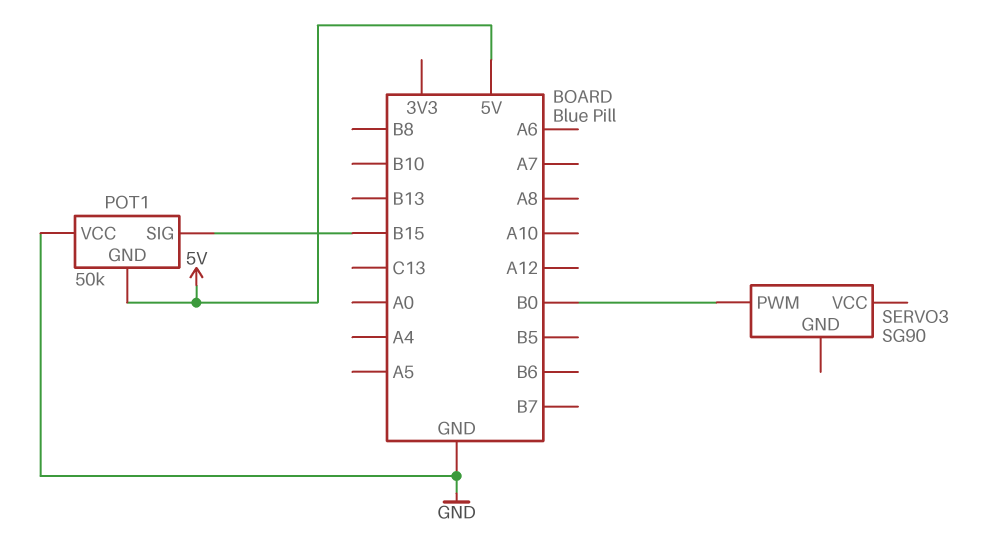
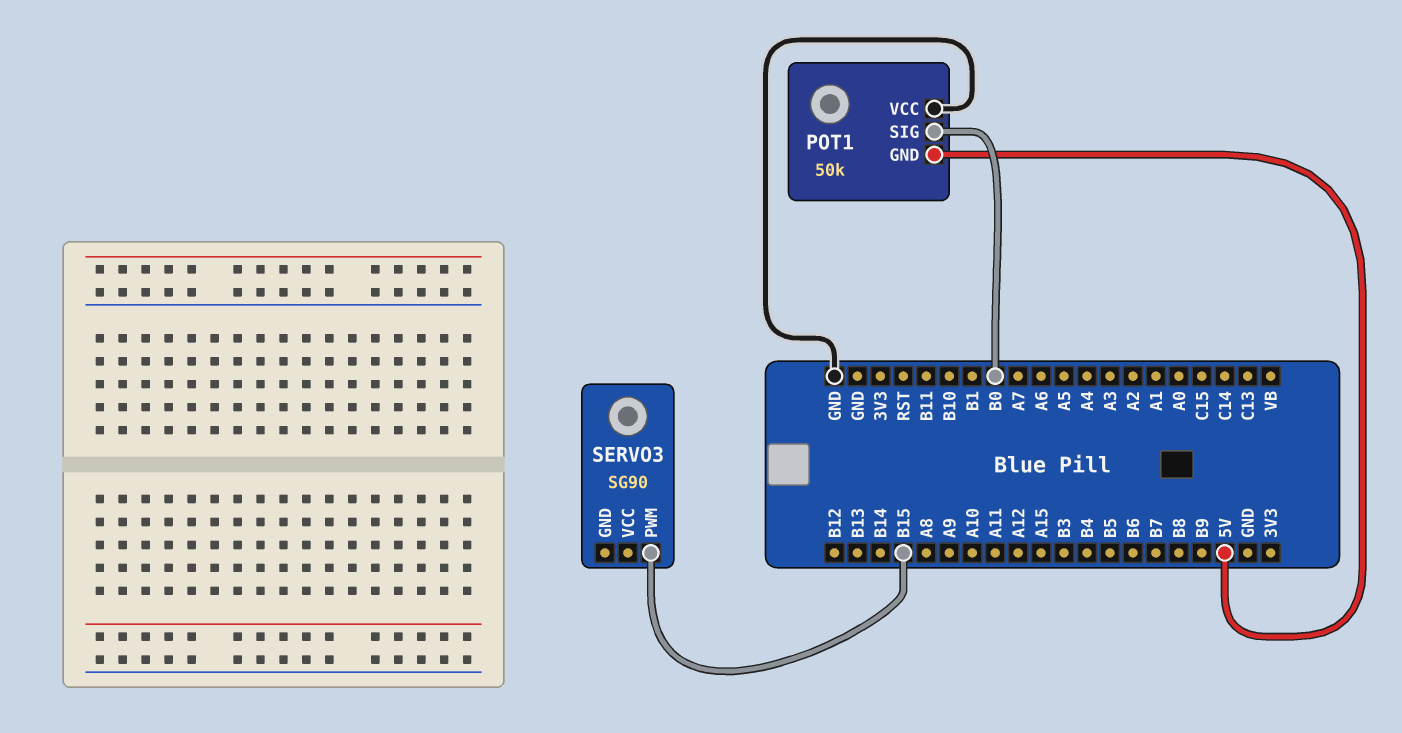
POT1 pin SIG: B15 -> B0
SERVO3 pin PWM: B0 -> B15

